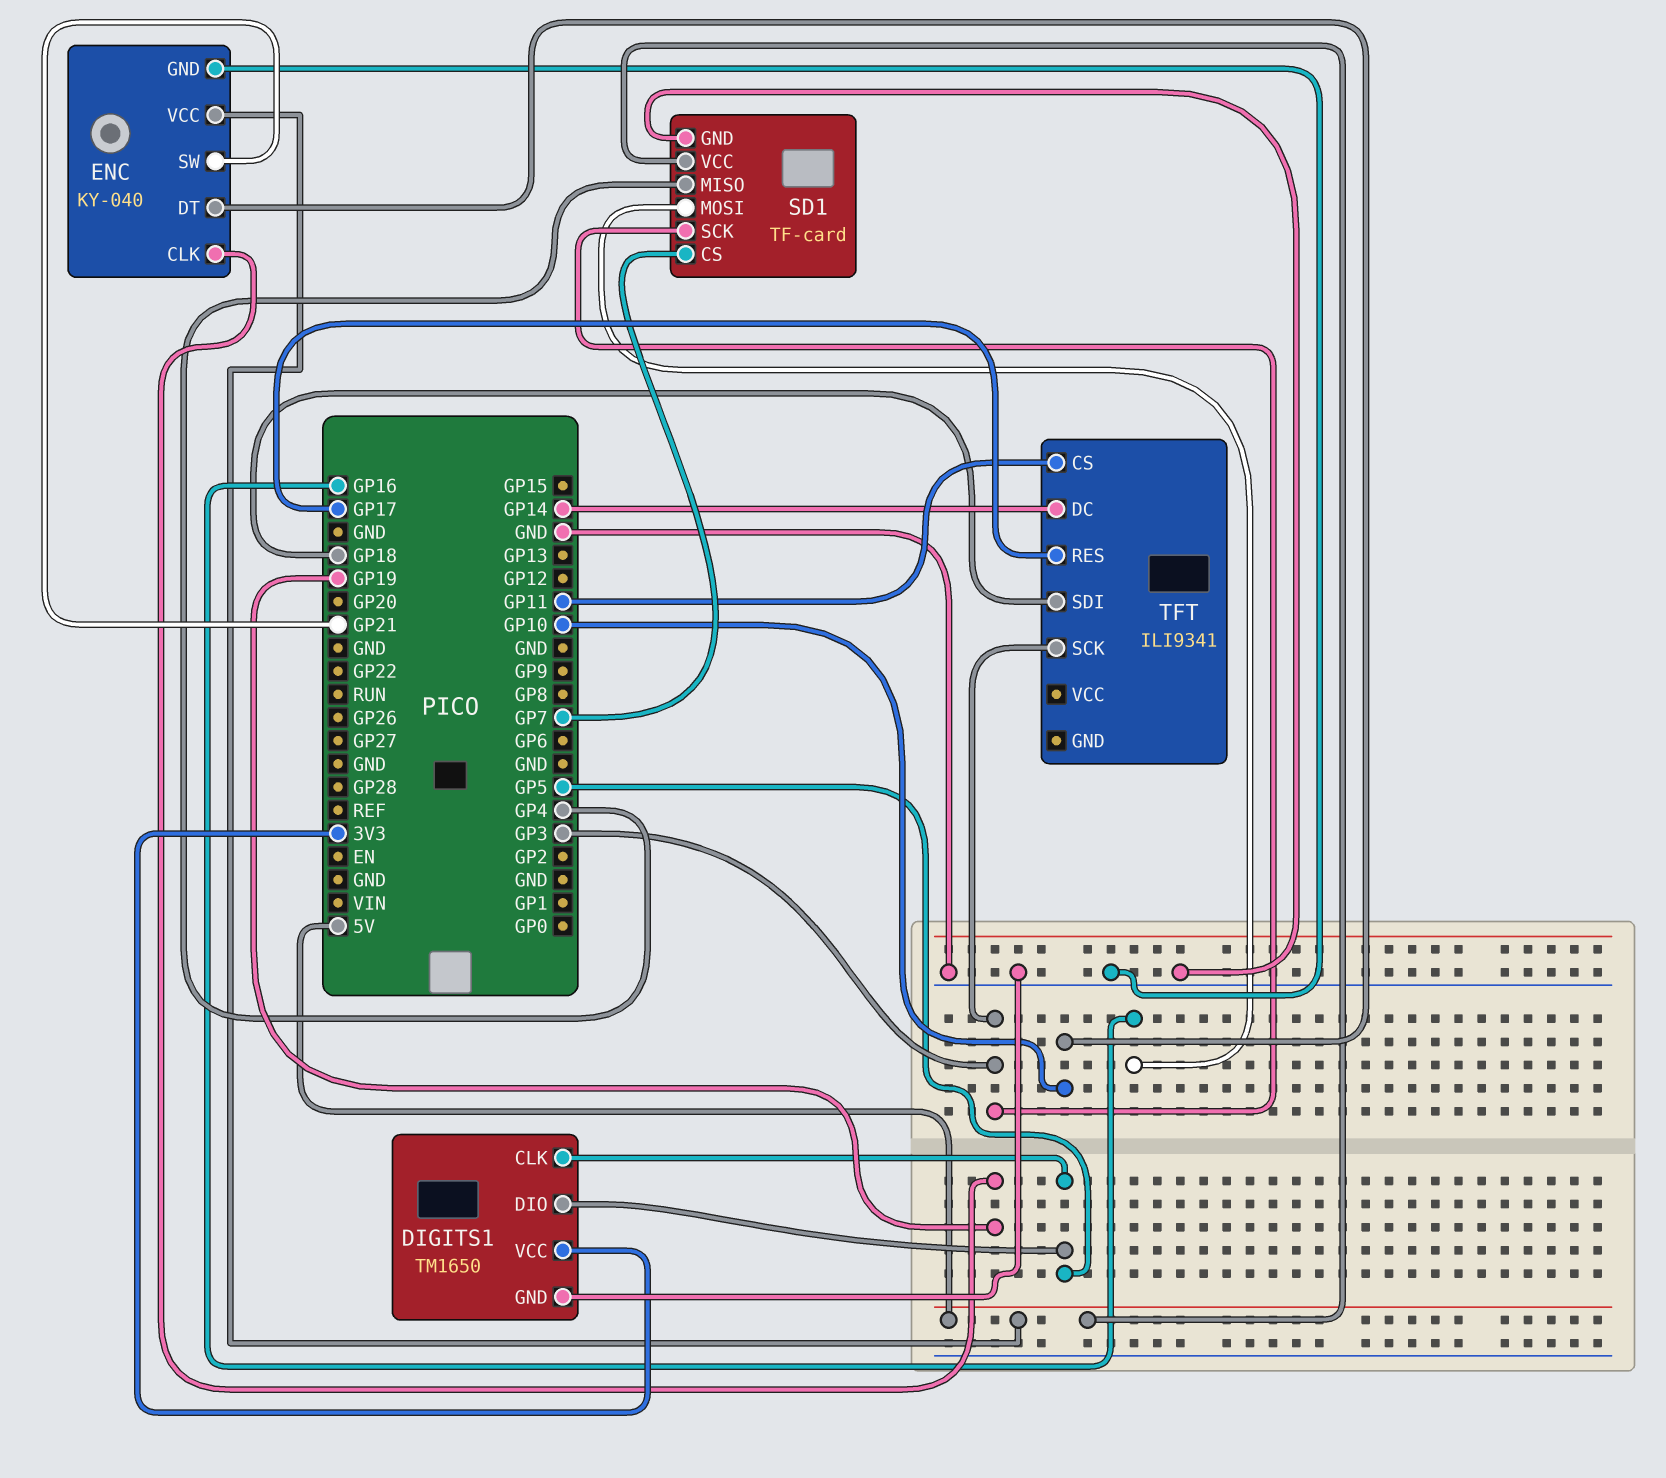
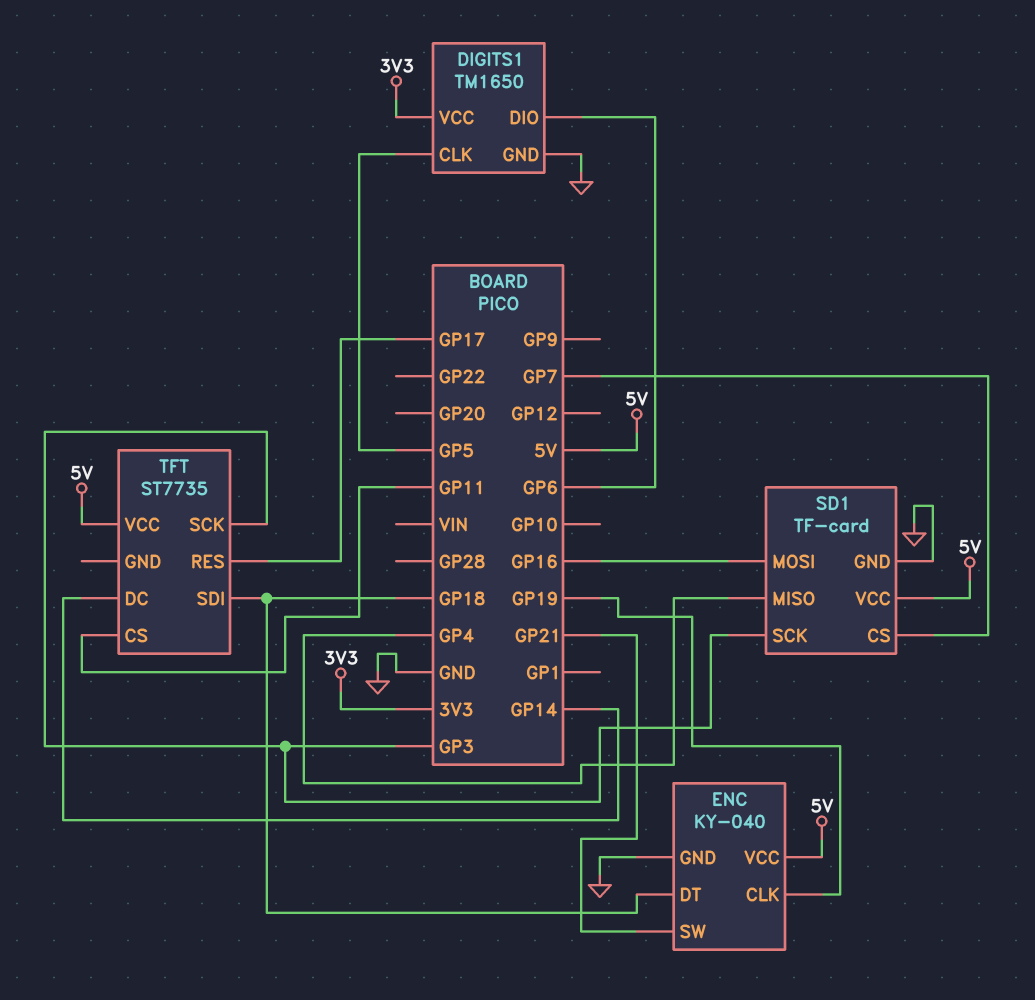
DIGITS1 pin DIO: GP5 -> GP6
ENC pin DT: GP10 -> GP18
TFT: ILI9341 -> ST7735
TFT pin VCC: none -> 5V

